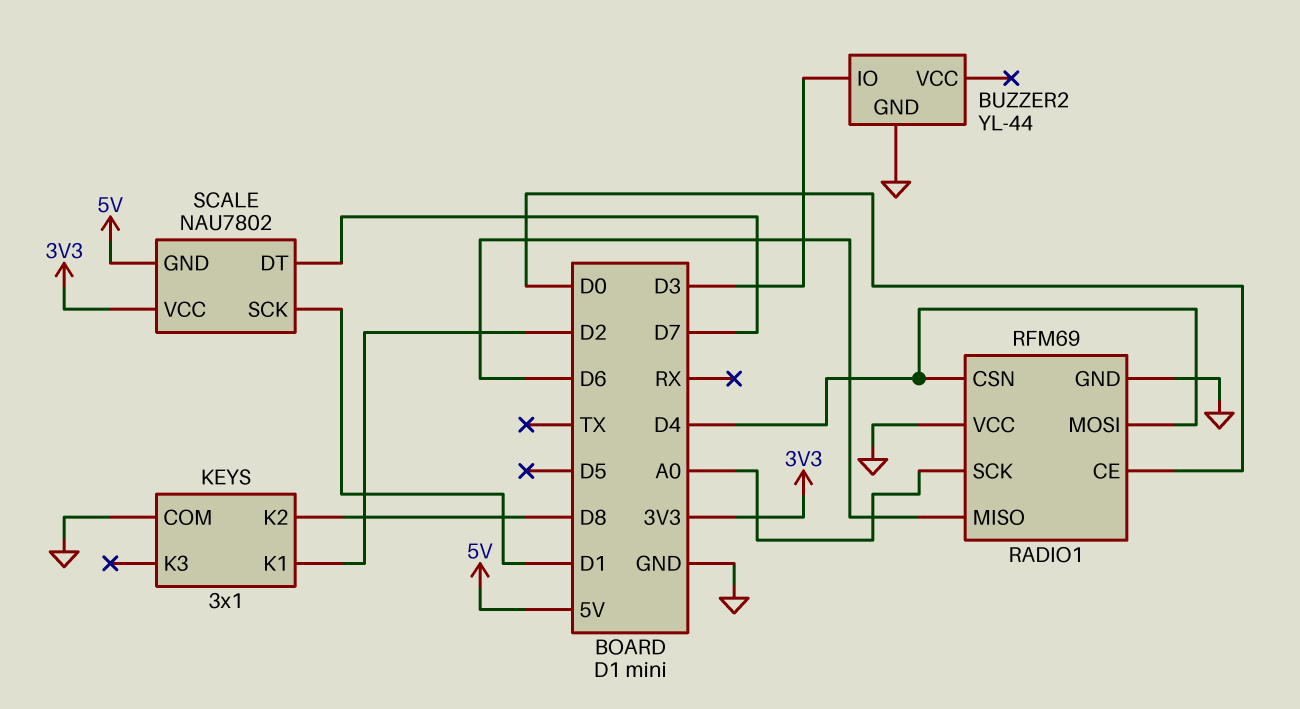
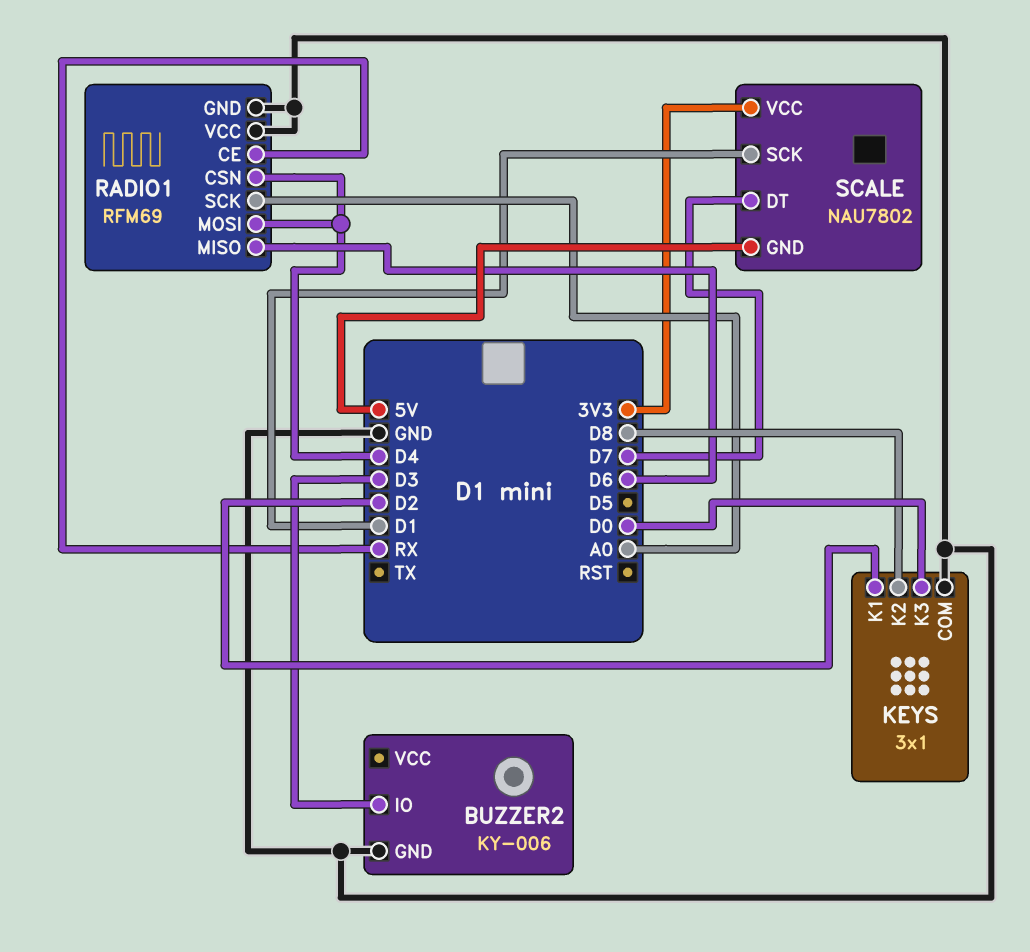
BUZZER2: YL-44 -> KY-006
KEYS pin K3: none -> D0
RADIO1 pin CE: D0 -> RX

